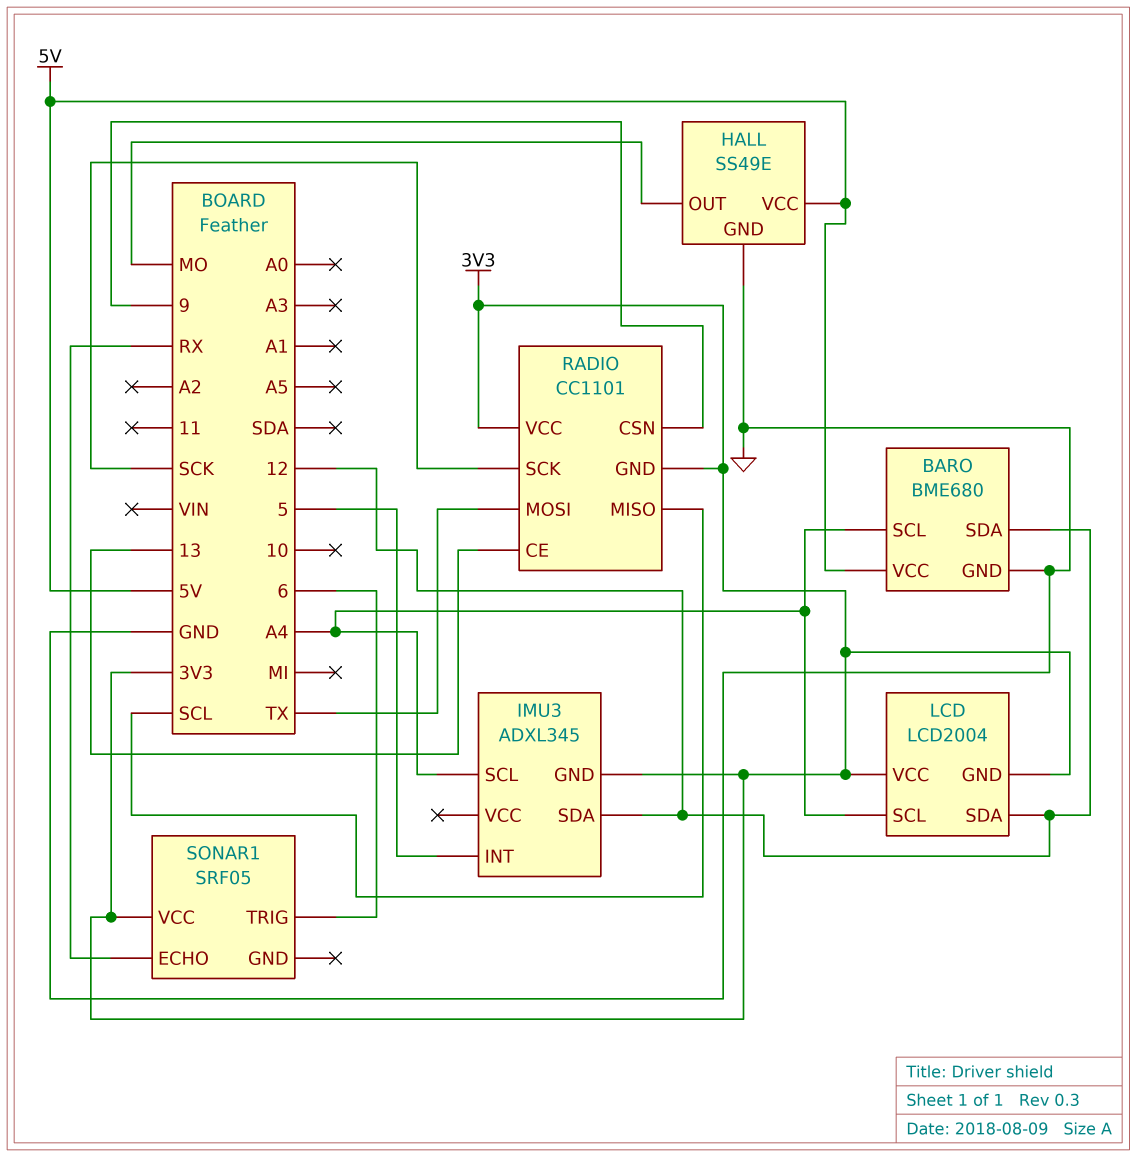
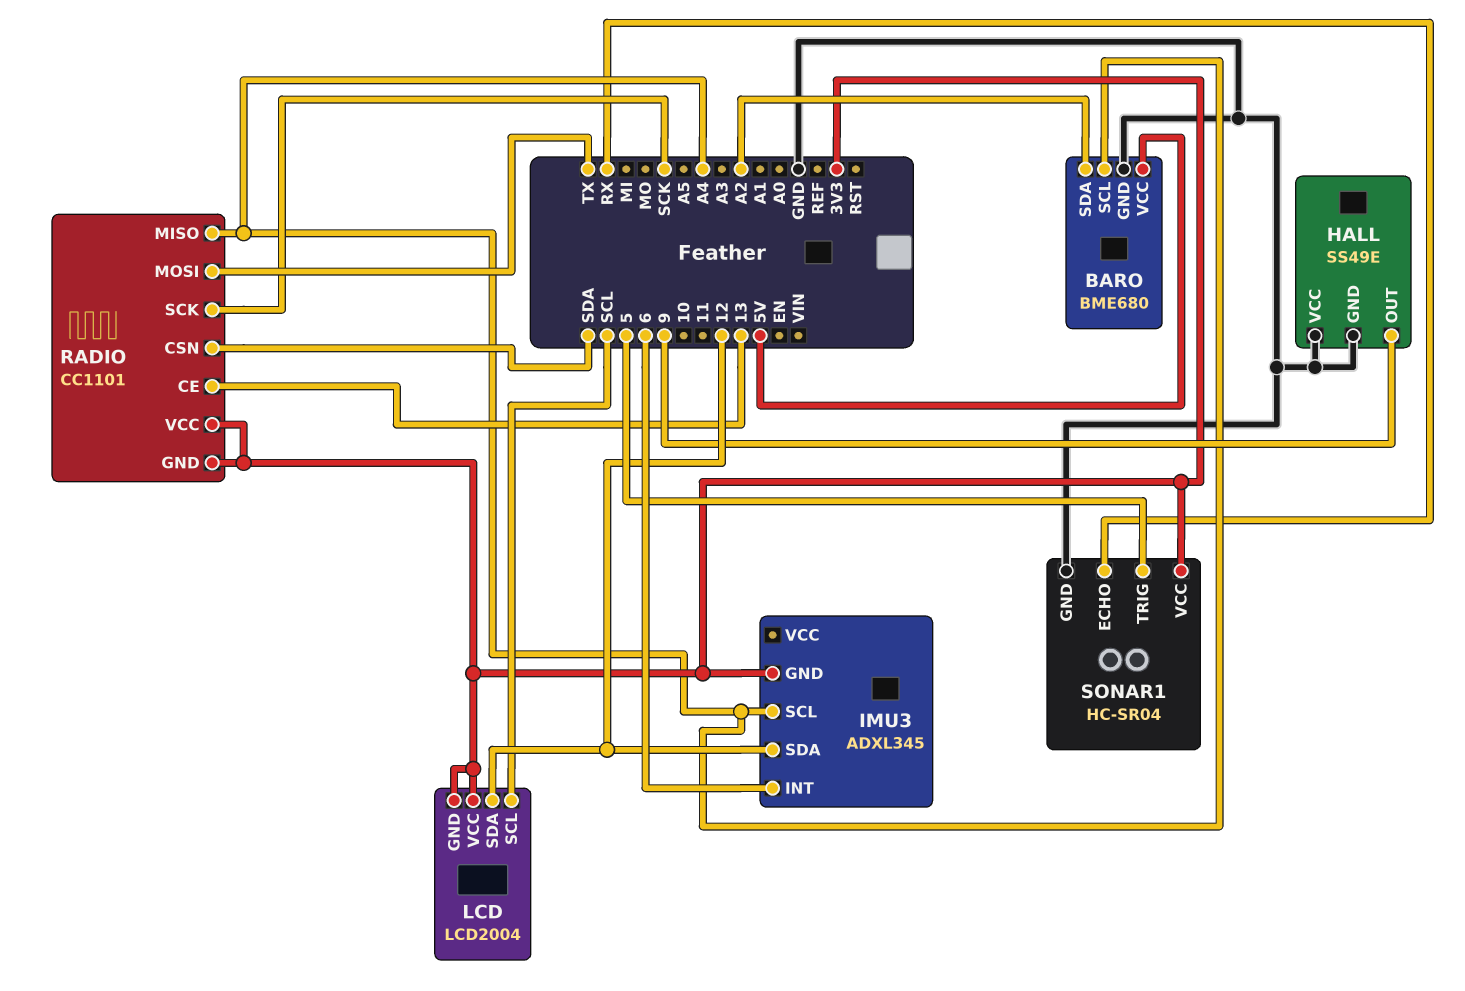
BARO pin SDA: 12 -> A2
HALL pin OUT: MO -> 9
HALL pin VCC: 5V -> GND
IMU3 pin INT: 5 -> 6
LCD pin SCL: A4 -> SCL
RADIO pin CSN: 9 -> SDA
RADIO pin MISO: SCL -> A4
SONAR1: SRF05 -> HC-SR04
SONAR1 pin GND: none -> GND
SONAR1 pin TRIG: 6 -> 5

